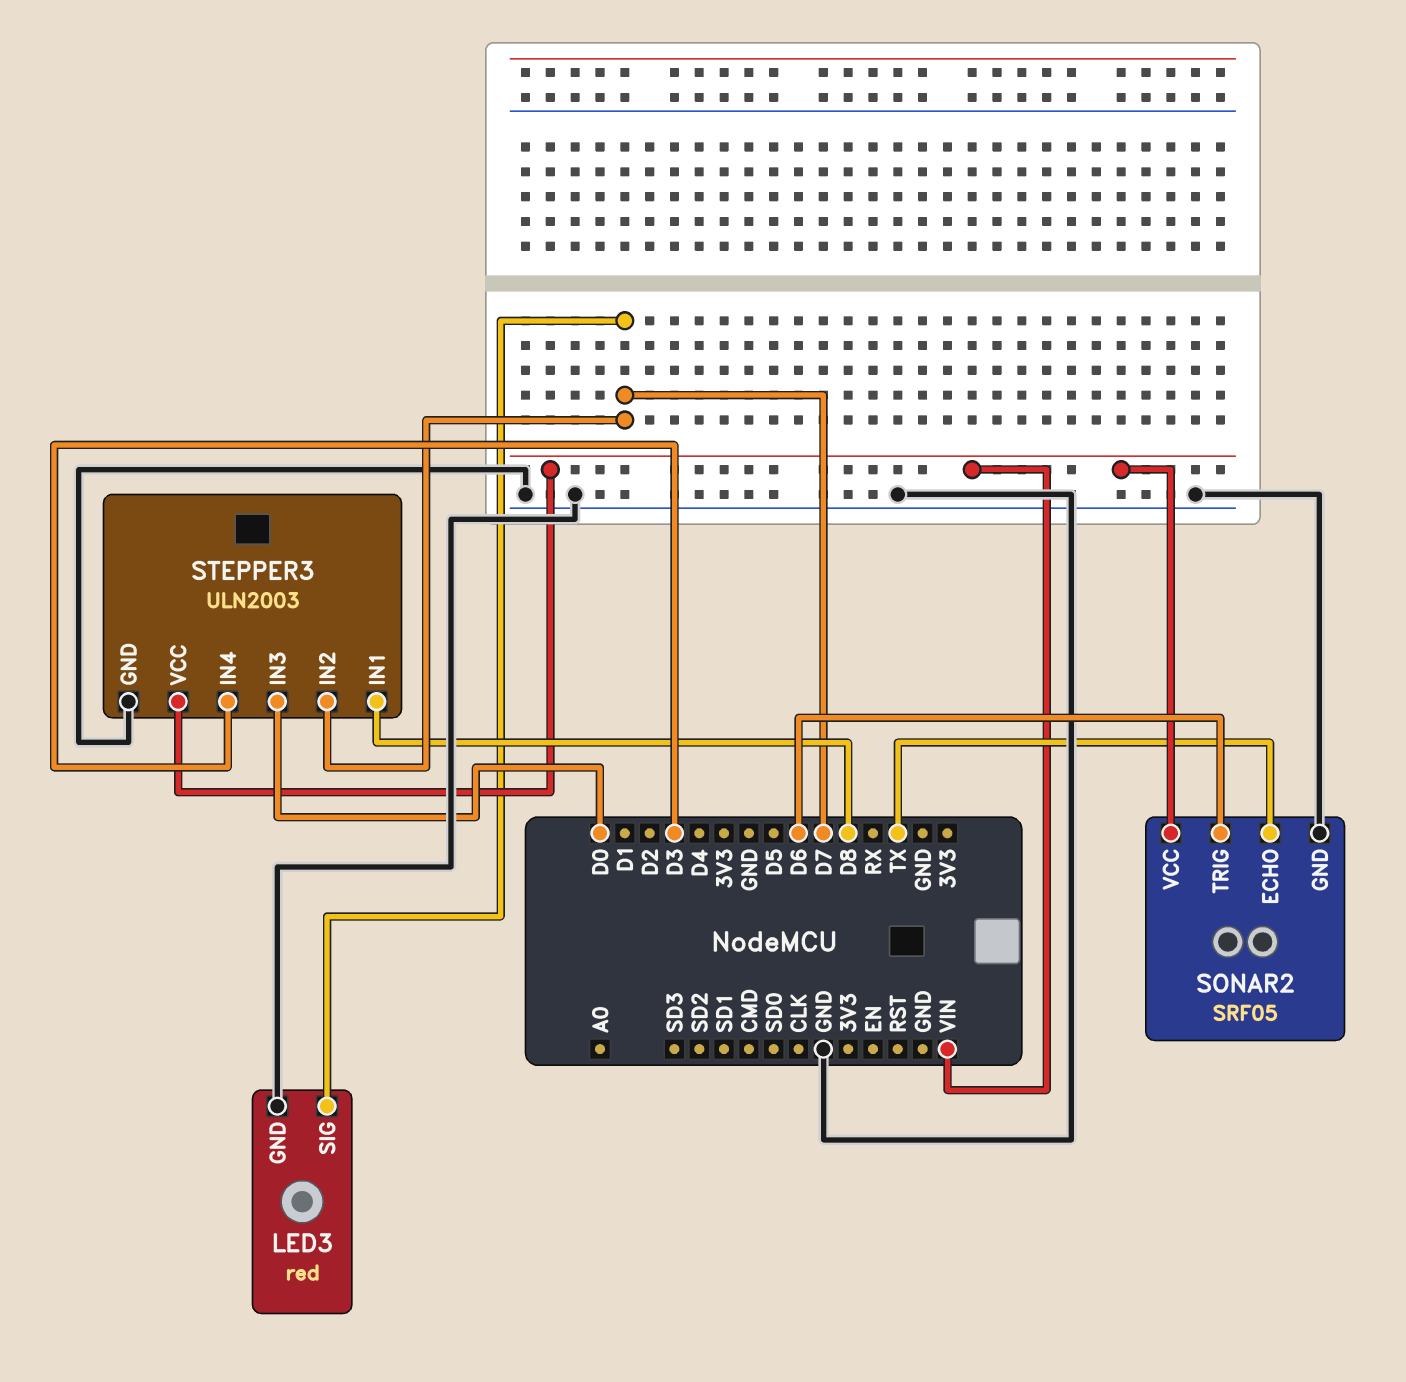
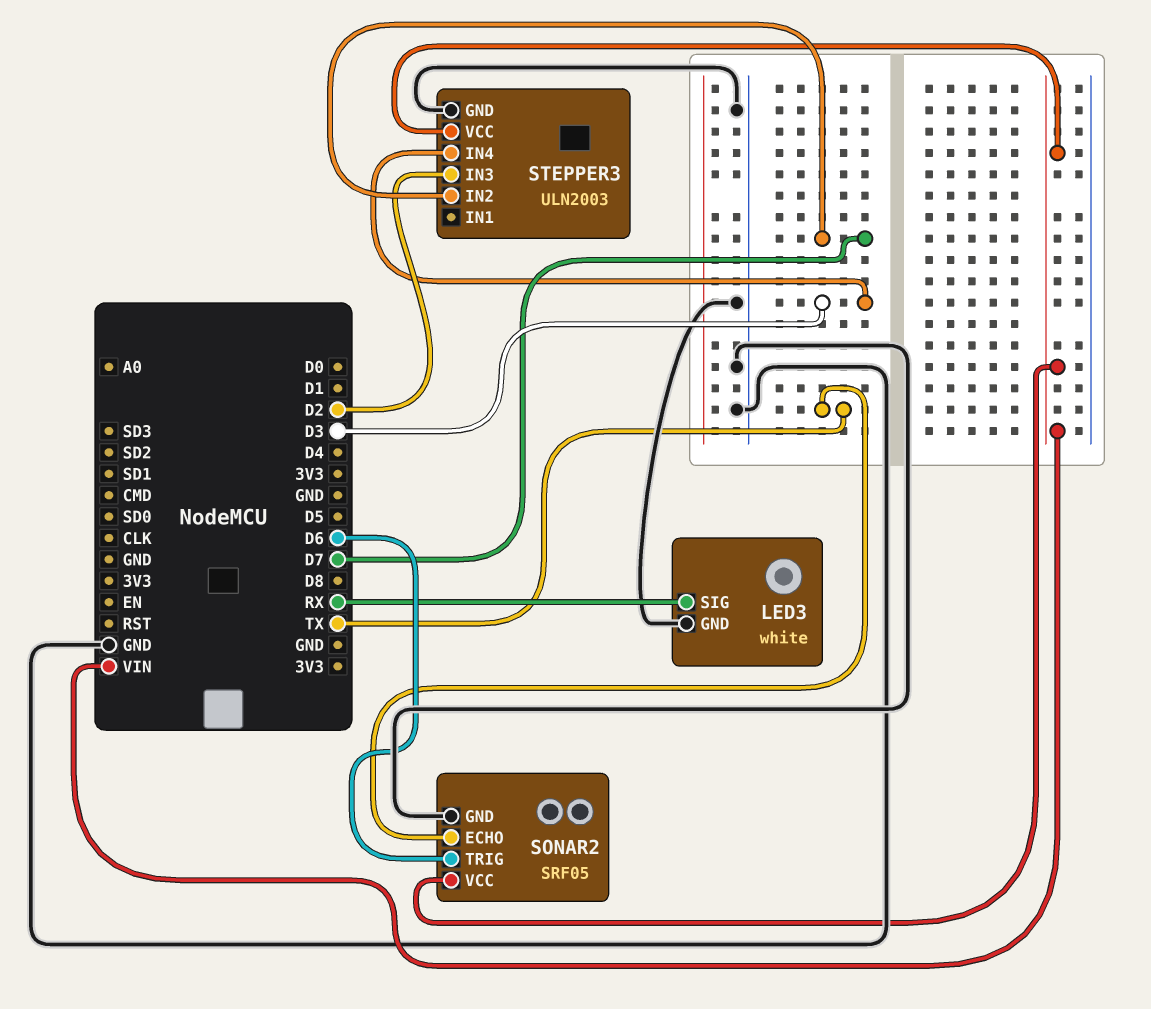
LED3: red -> white
LED3 pin SIG: D7 -> RX
STEPPER3 pin IN1: D8 -> none
STEPPER3 pin IN3: D0 -> D2

